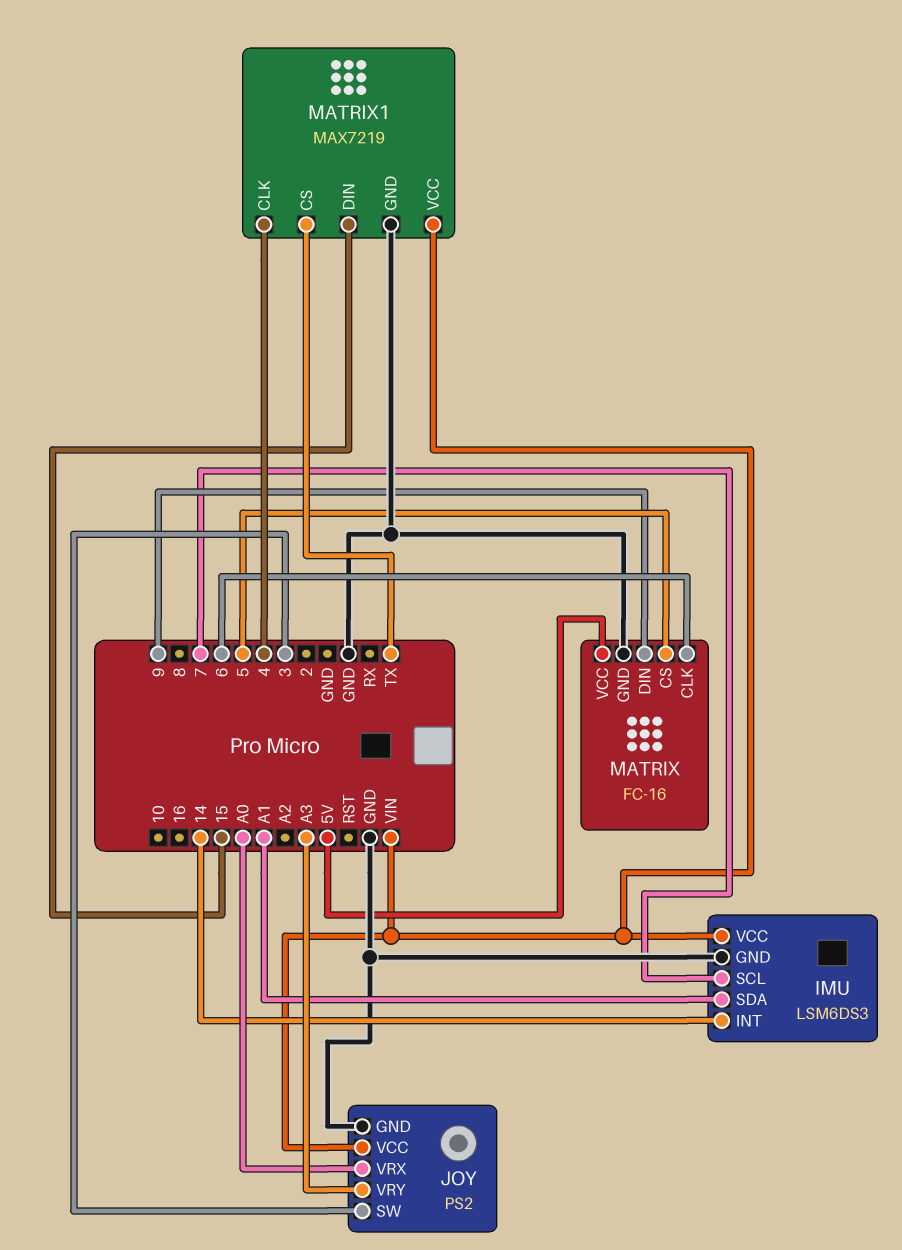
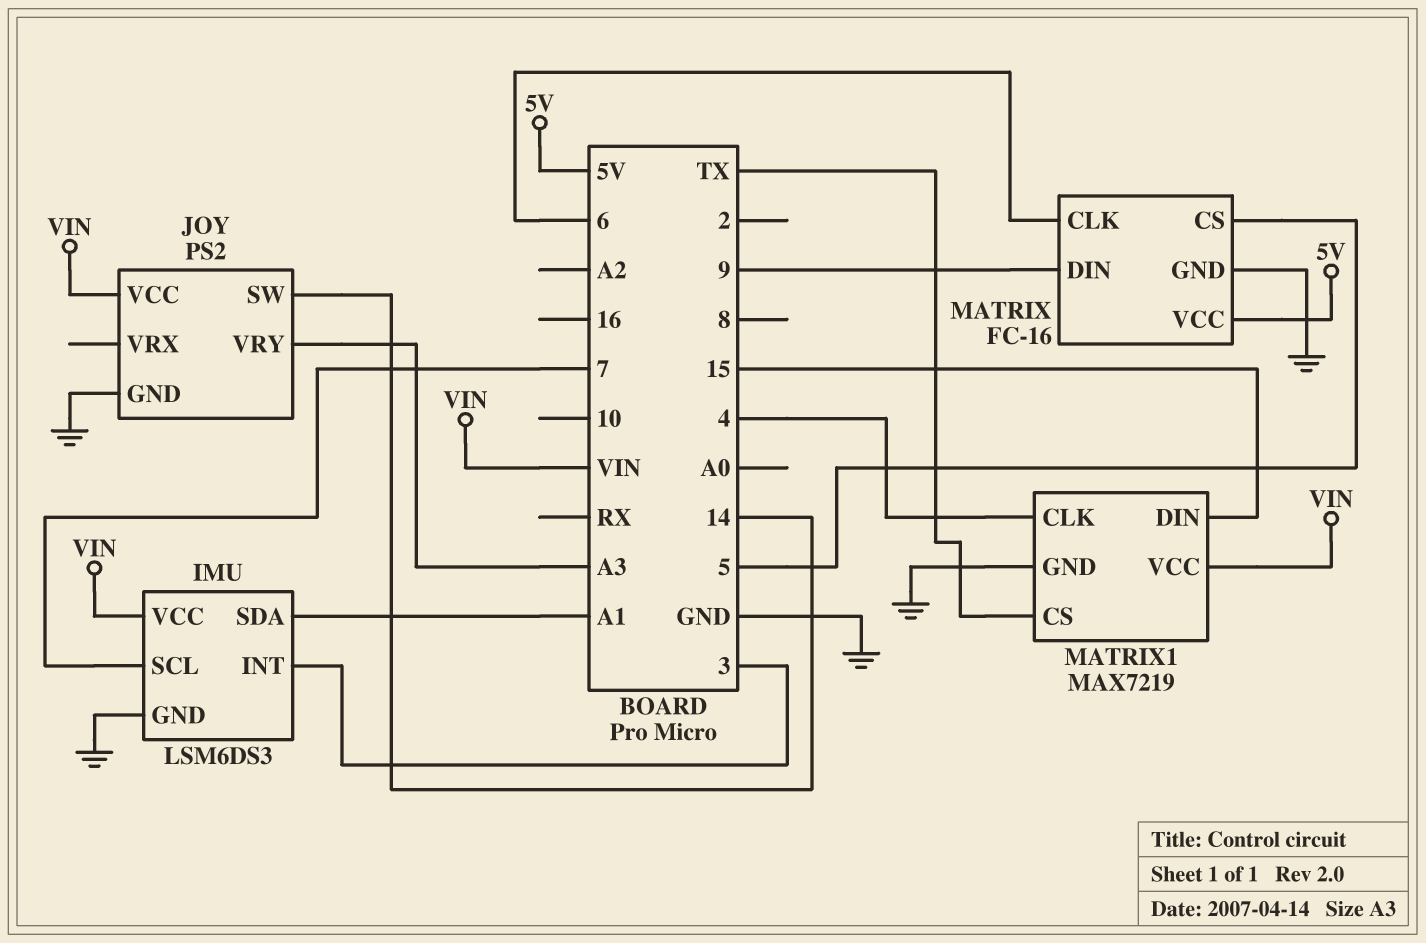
IMU pin INT: 14 -> 3
JOY pin SW: 3 -> 14
JOY pin VRX: A0 -> none

